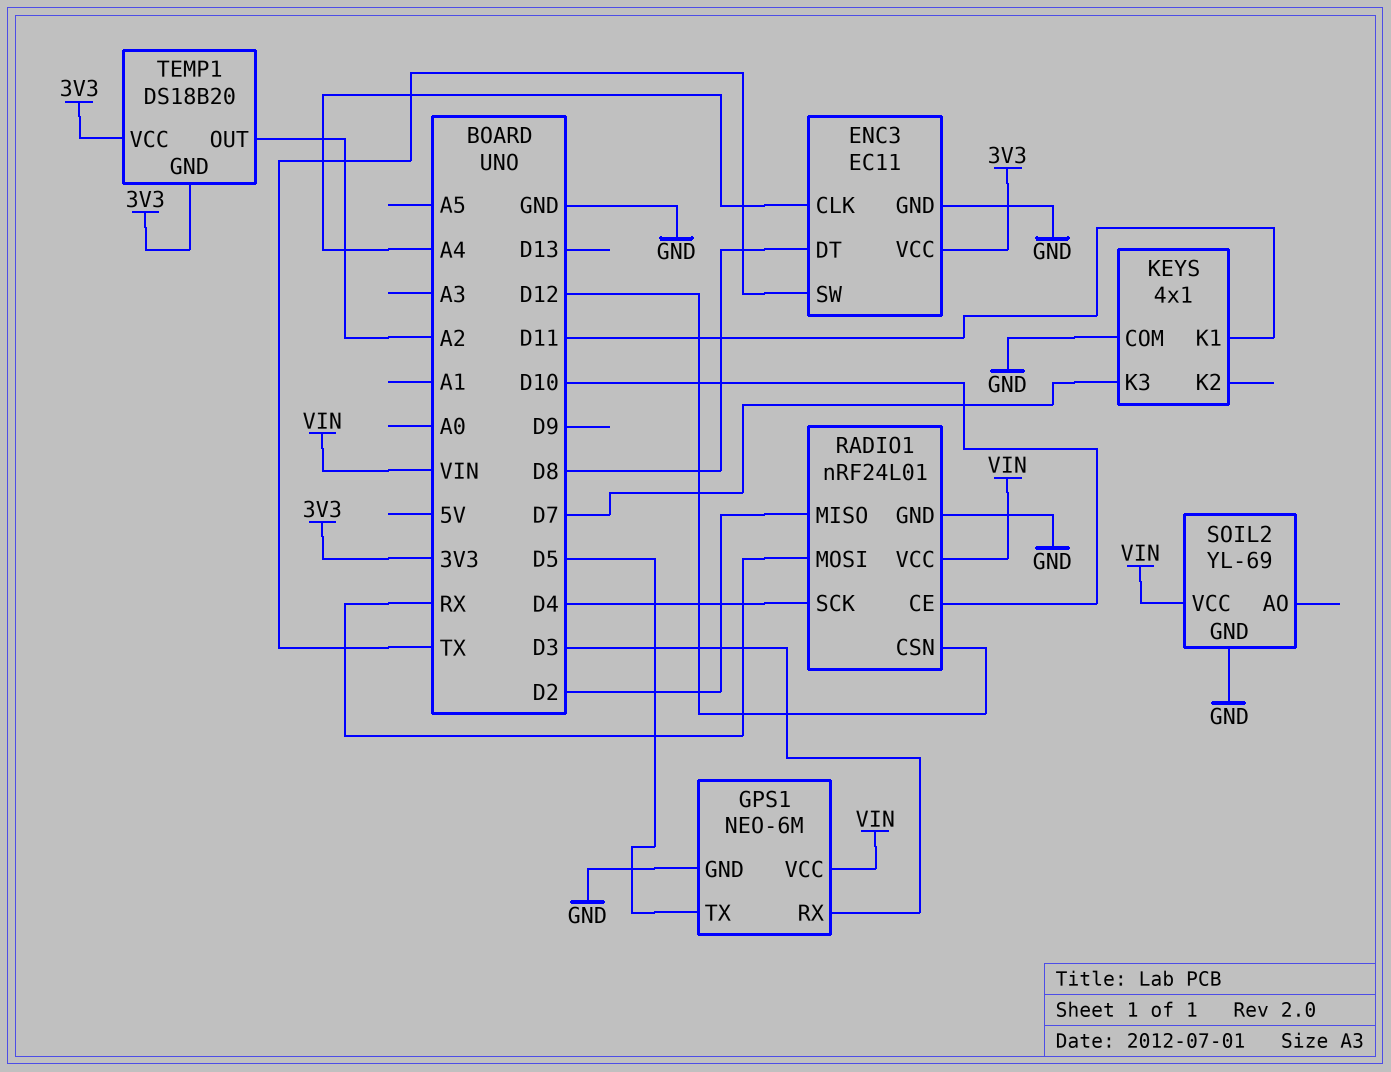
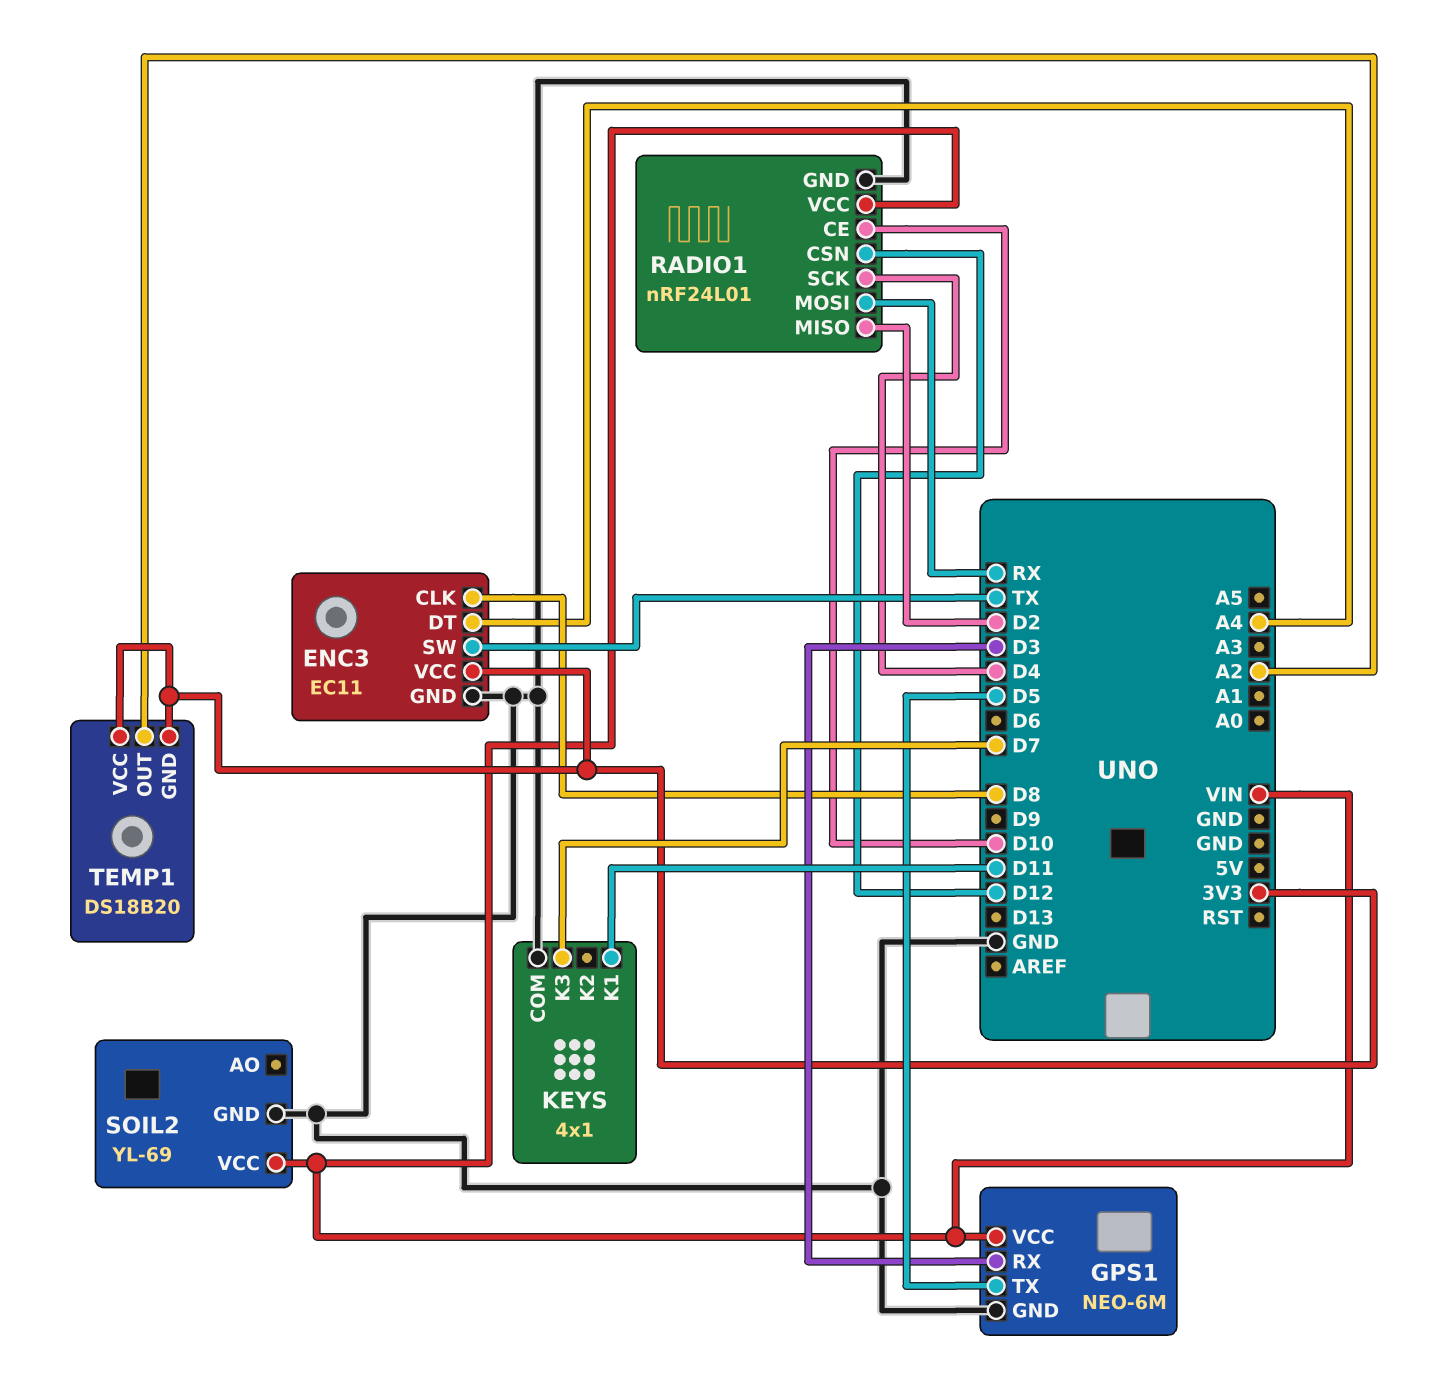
ENC3 pin CLK: A4 -> D8
ENC3 pin DT: D8 -> A4

